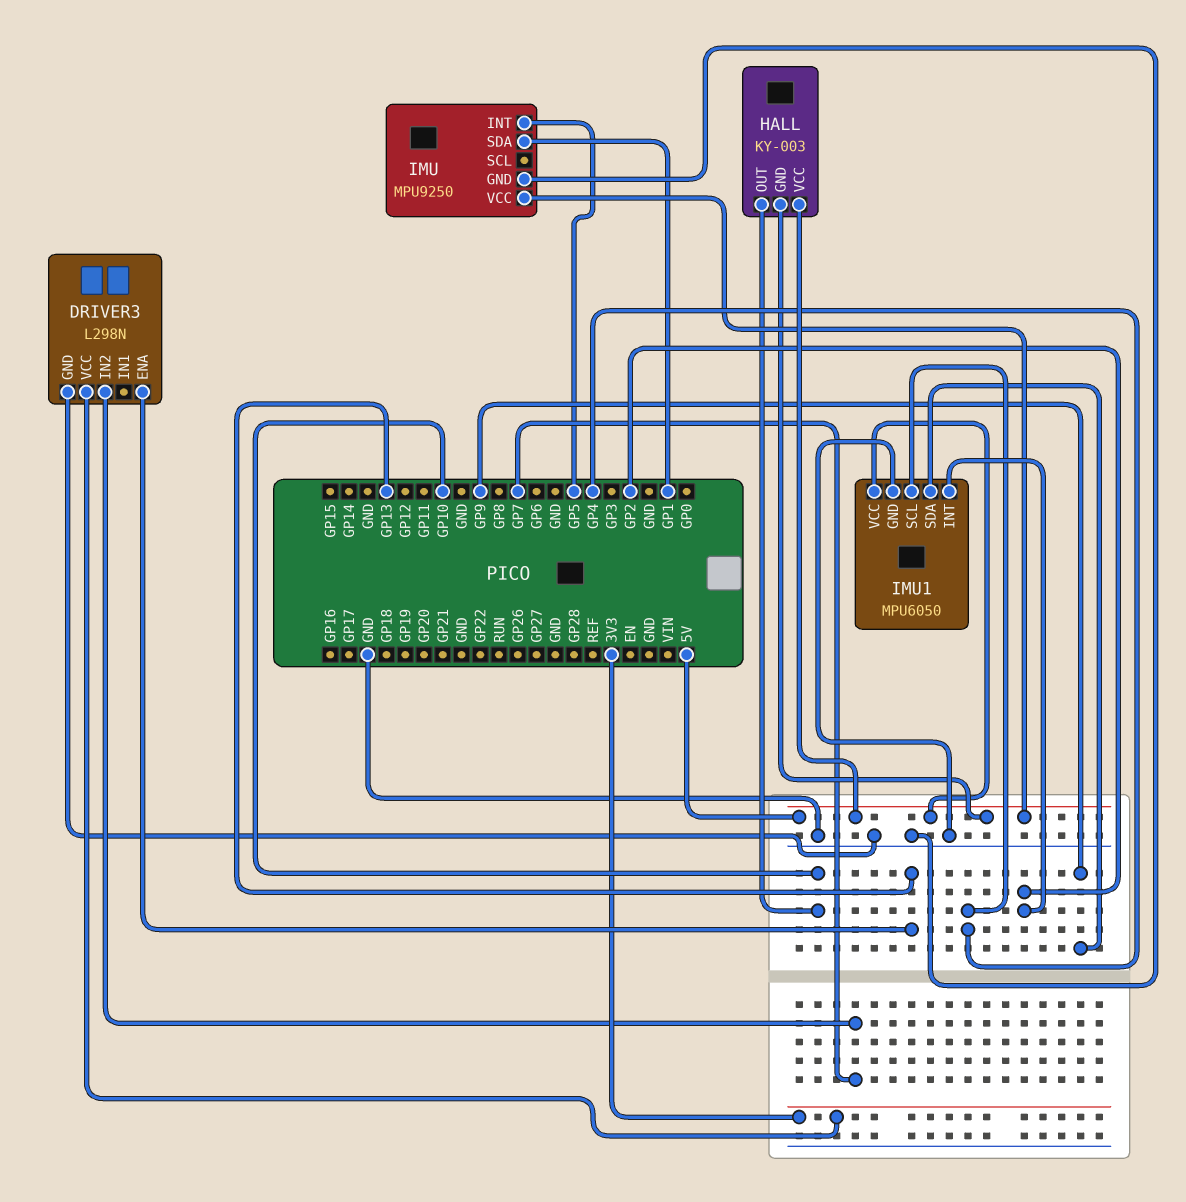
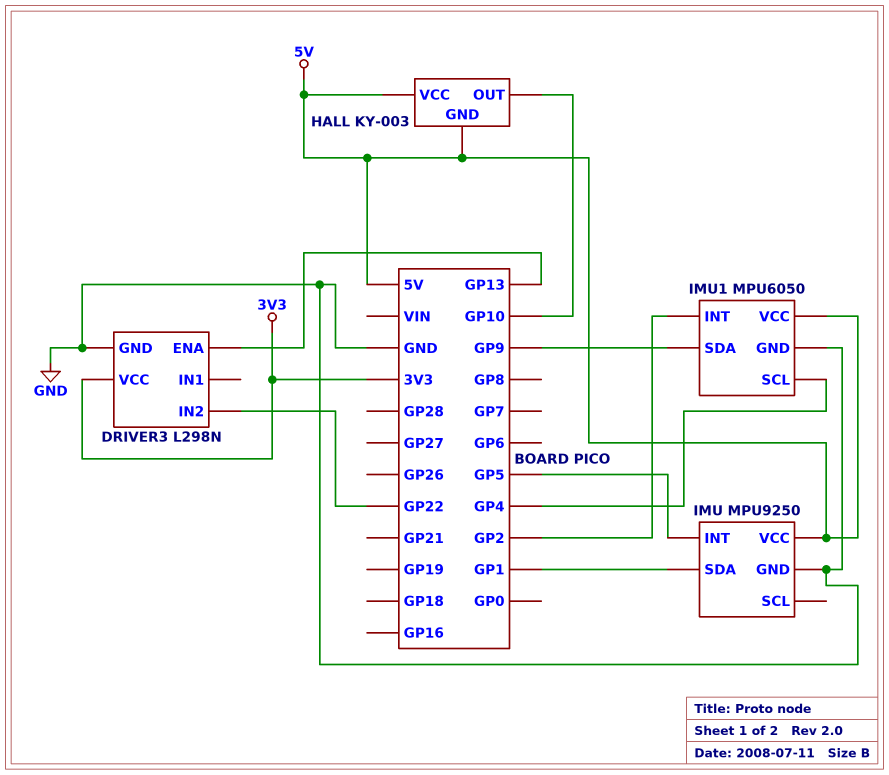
DRIVER3 pin IN2: GP7 -> GP22

